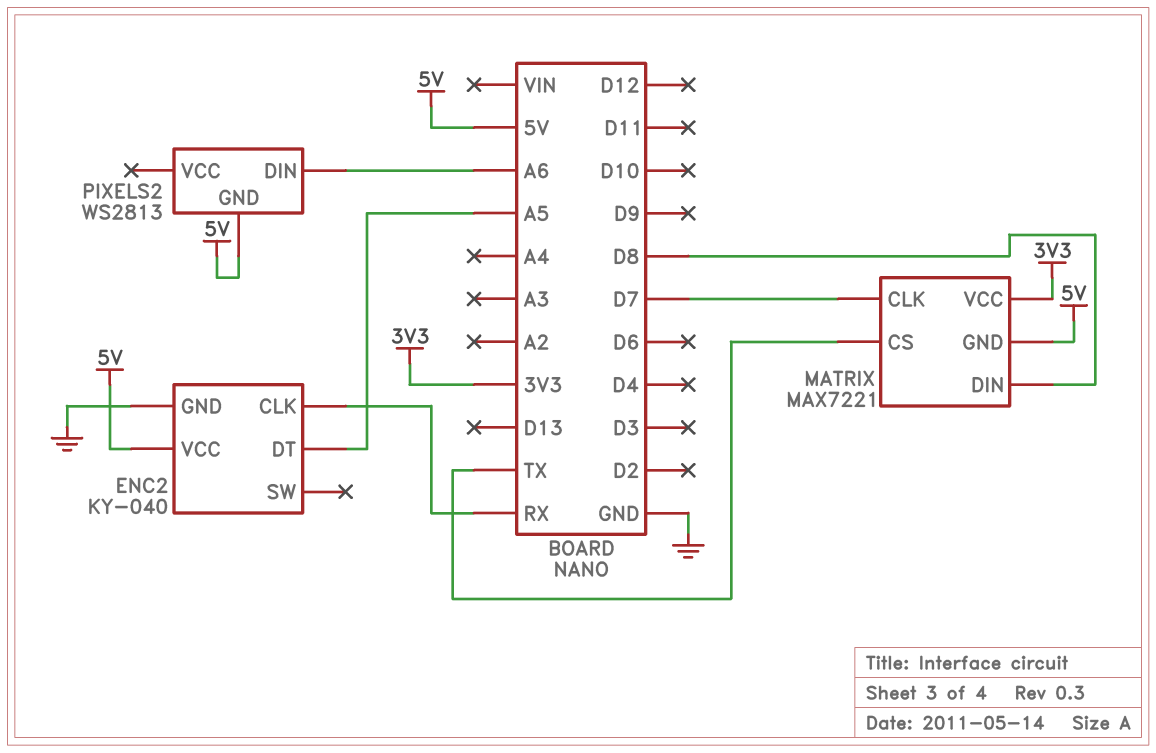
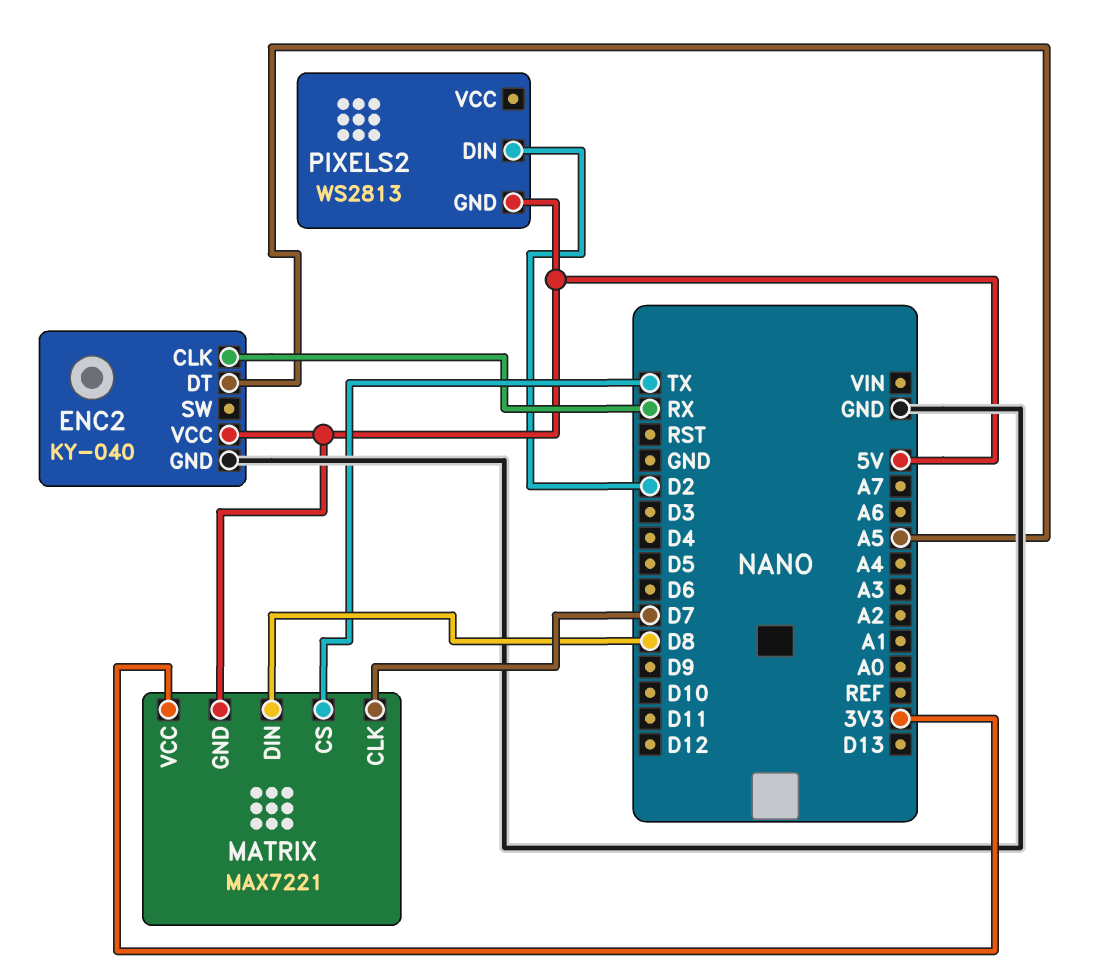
PIXELS2 pin DIN: A6 -> D2

